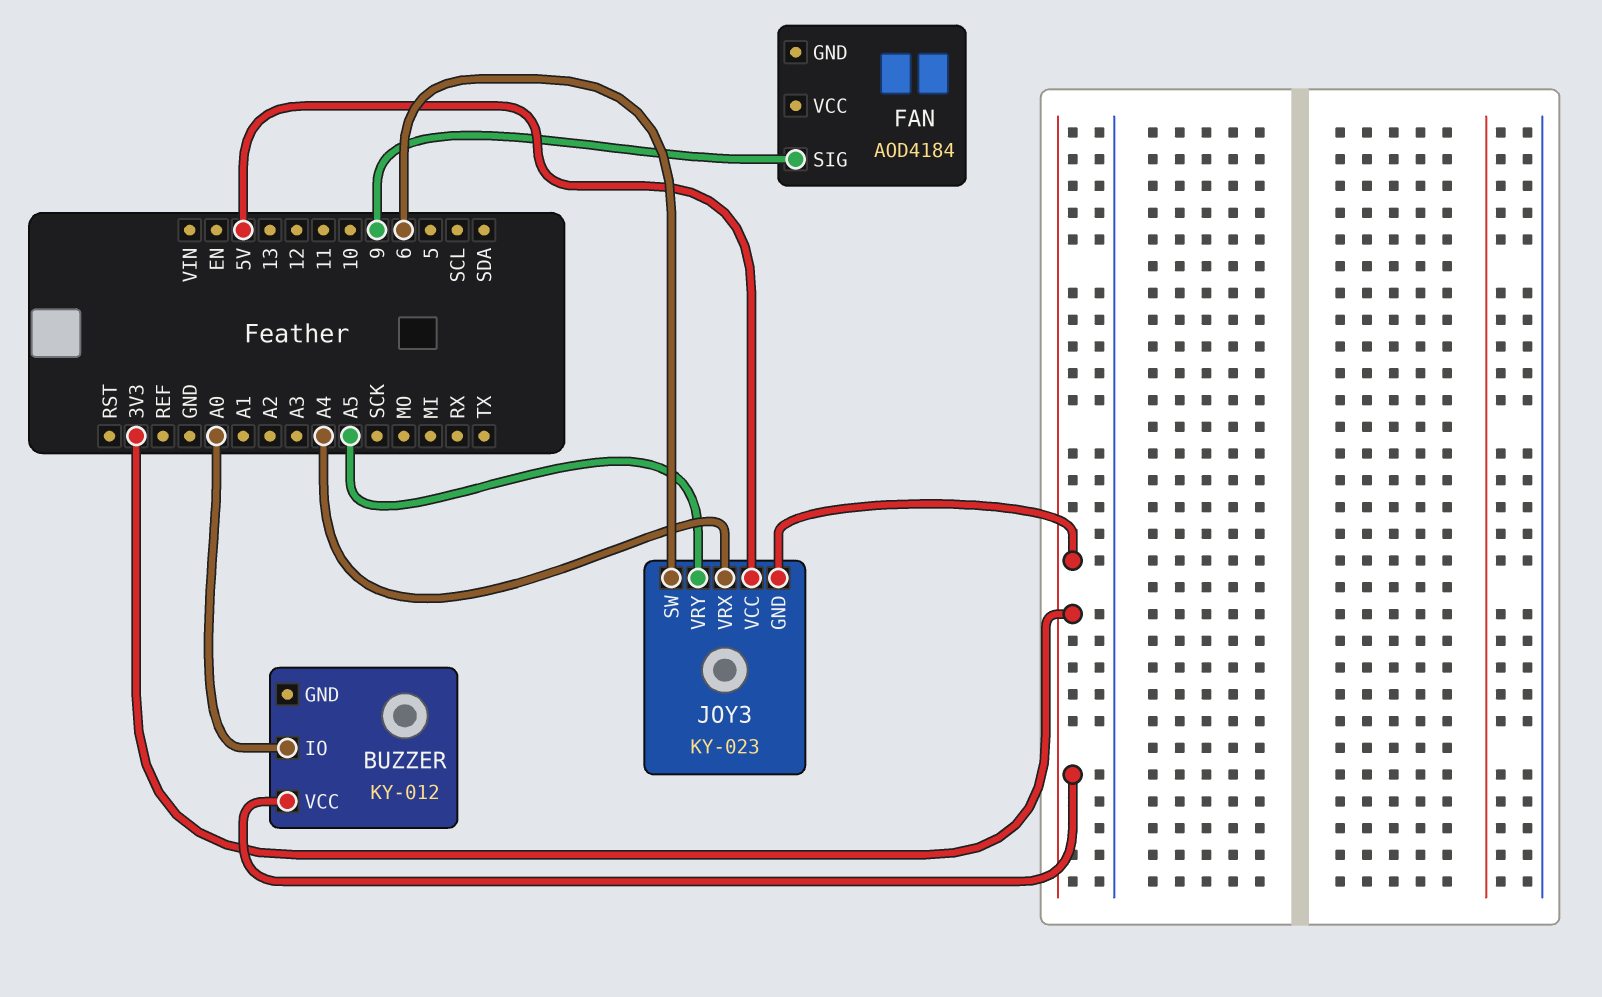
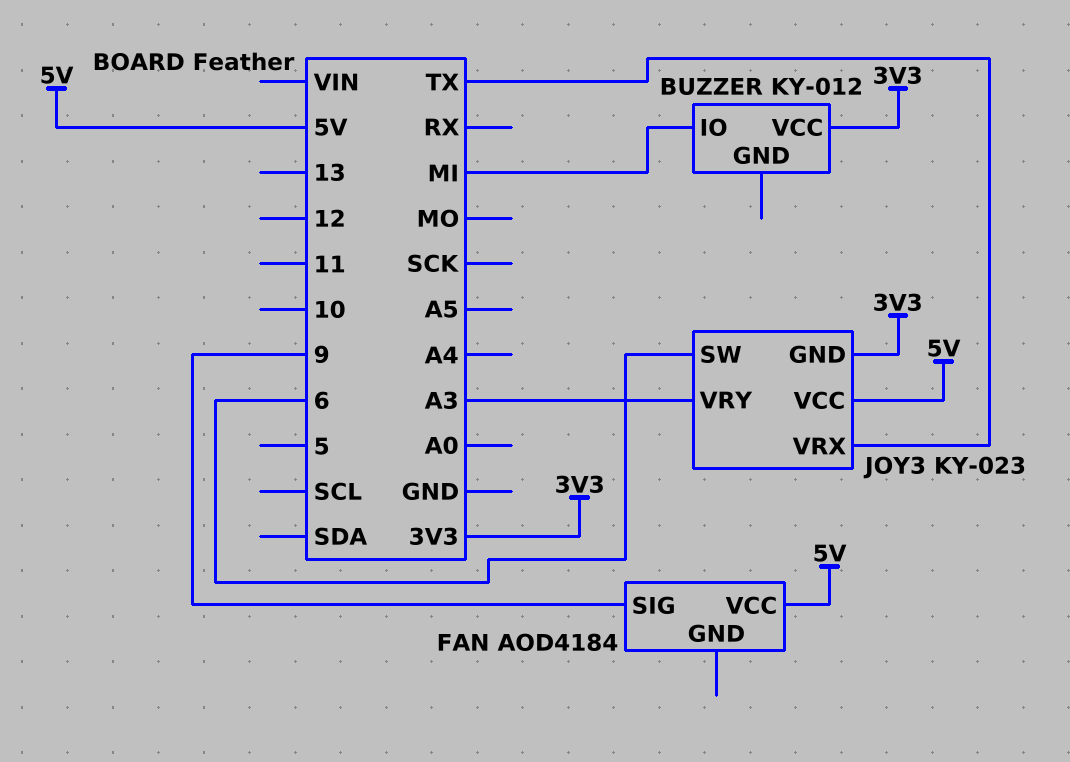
BUZZER pin IO: A0 -> MI
FAN pin VCC: none -> 5V
JOY3 pin VRX: A4 -> TX
JOY3 pin VRY: A5 -> A3

